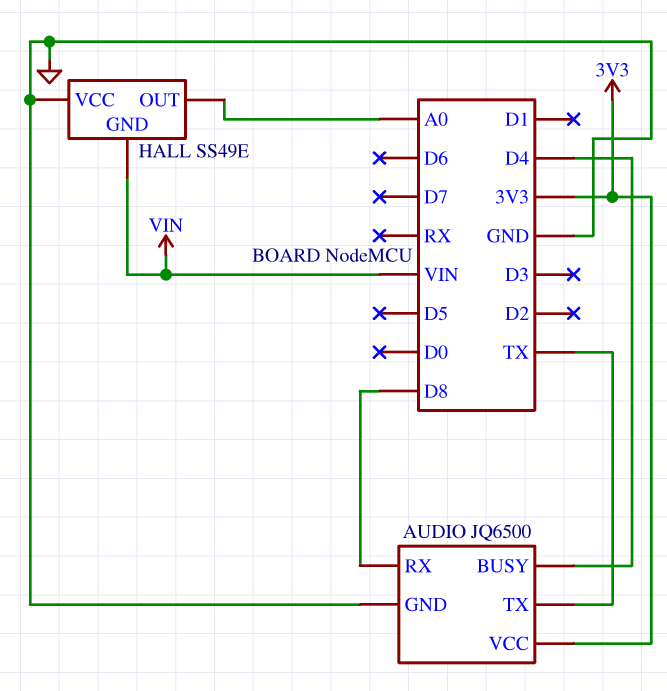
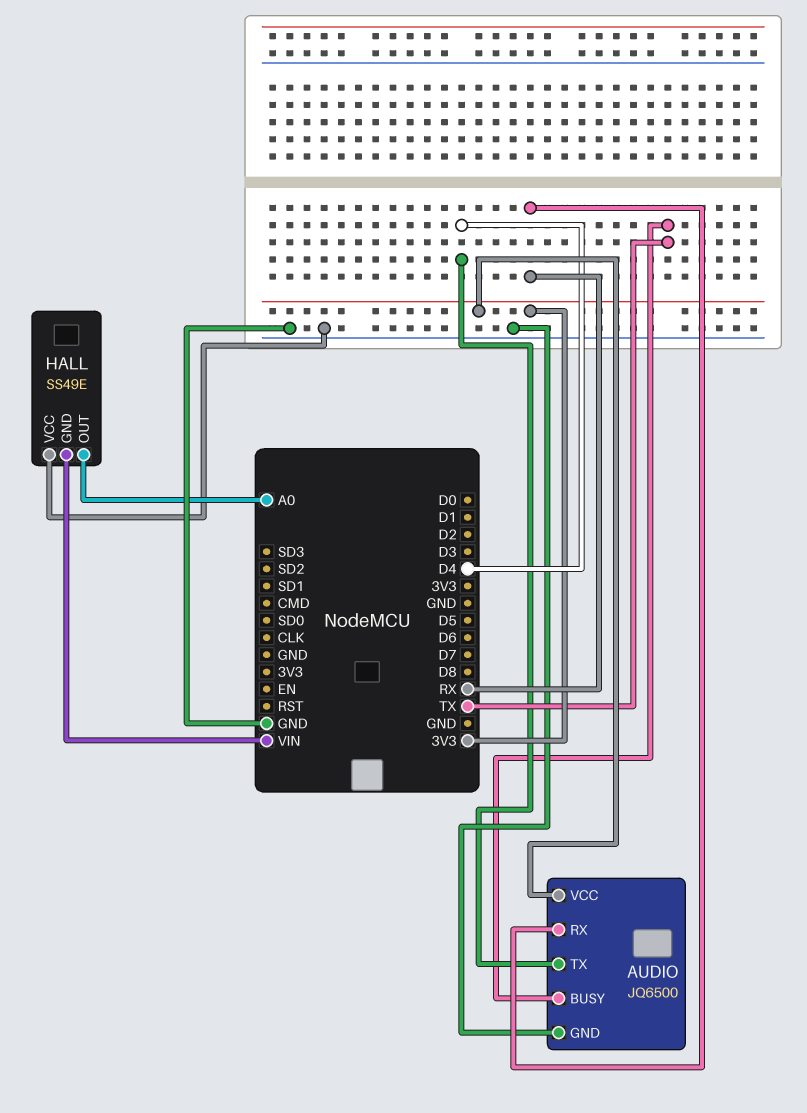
AUDIO pin BUSY: D4 -> TX
AUDIO pin RX: D8 -> RX
AUDIO pin TX: TX -> D4

